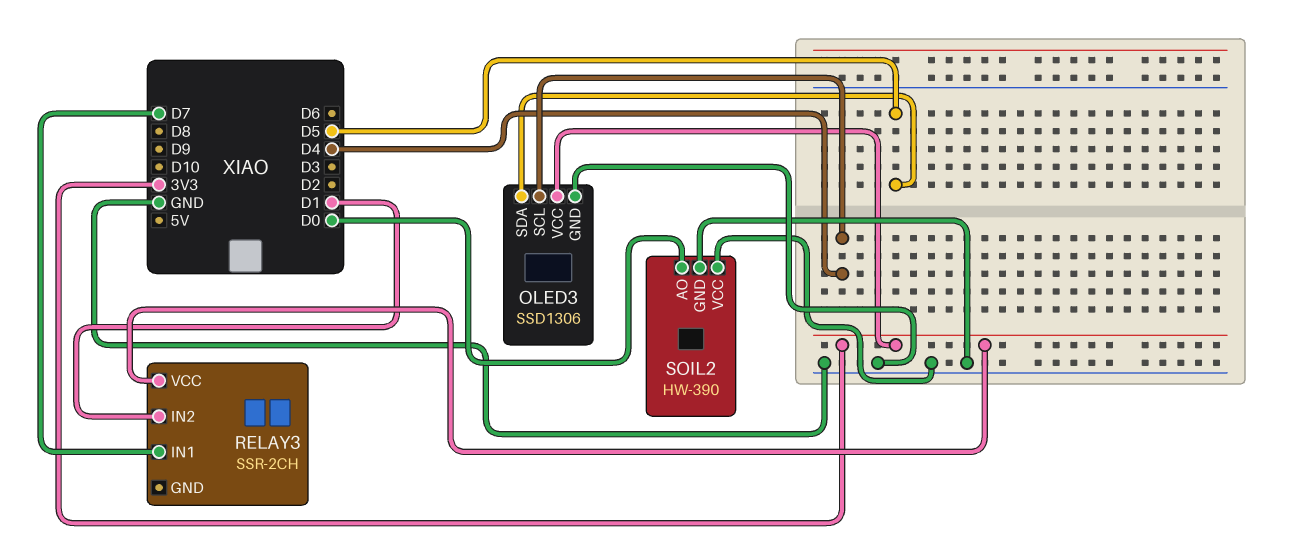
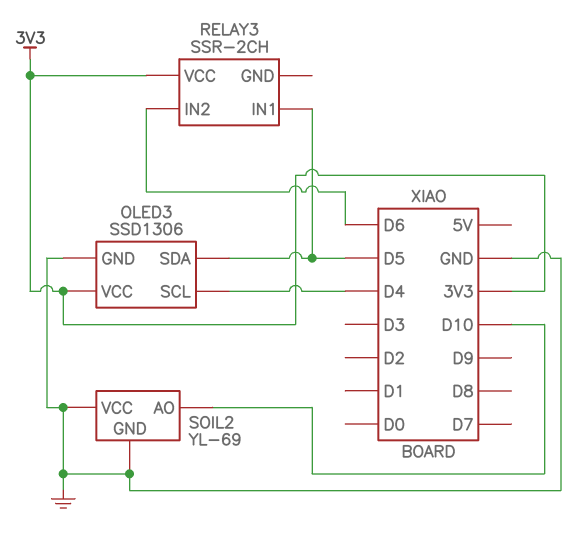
RELAY3 pin IN1: D7 -> D5
RELAY3 pin IN2: D1 -> D6
SOIL2: HW-390 -> YL-69
SOIL2 pin AO: D0 -> D10

